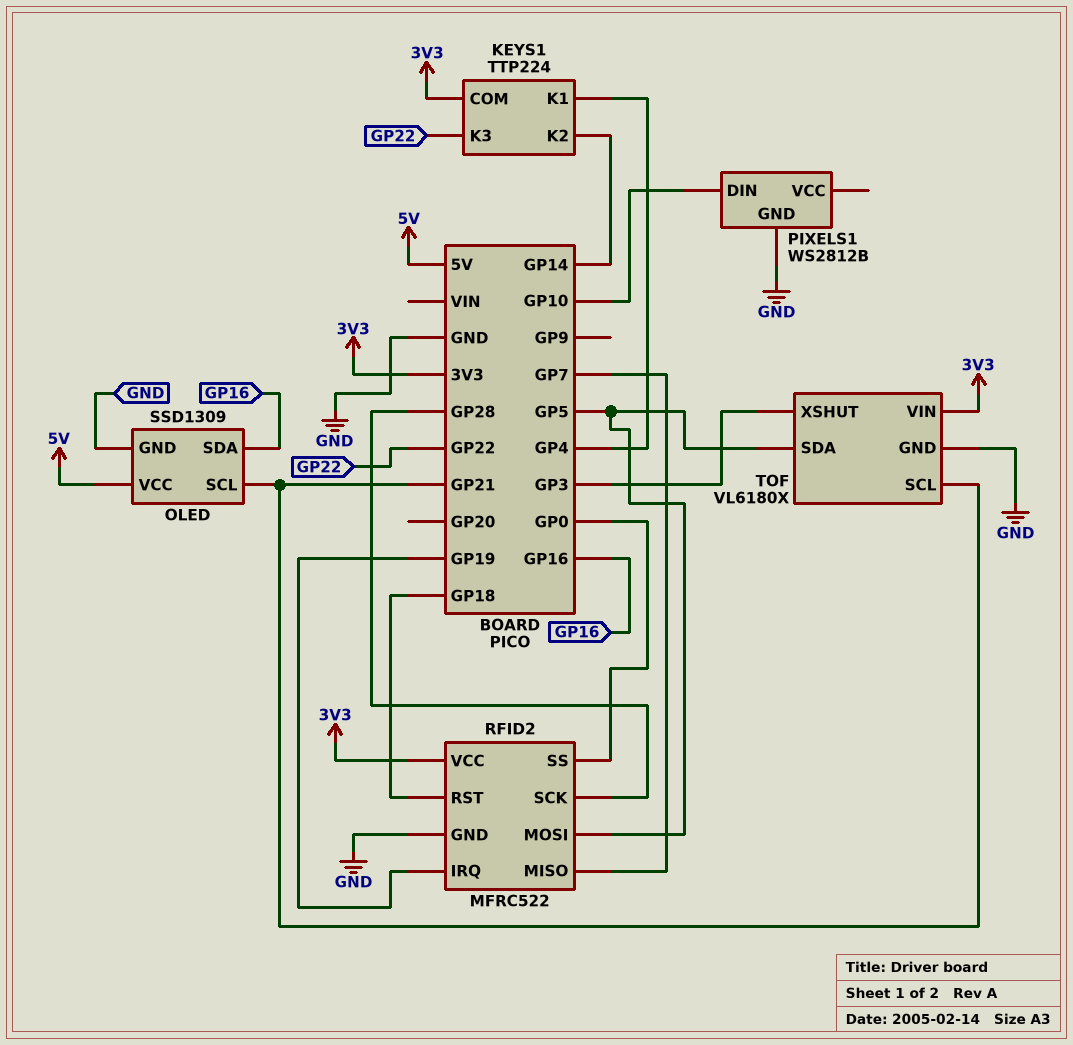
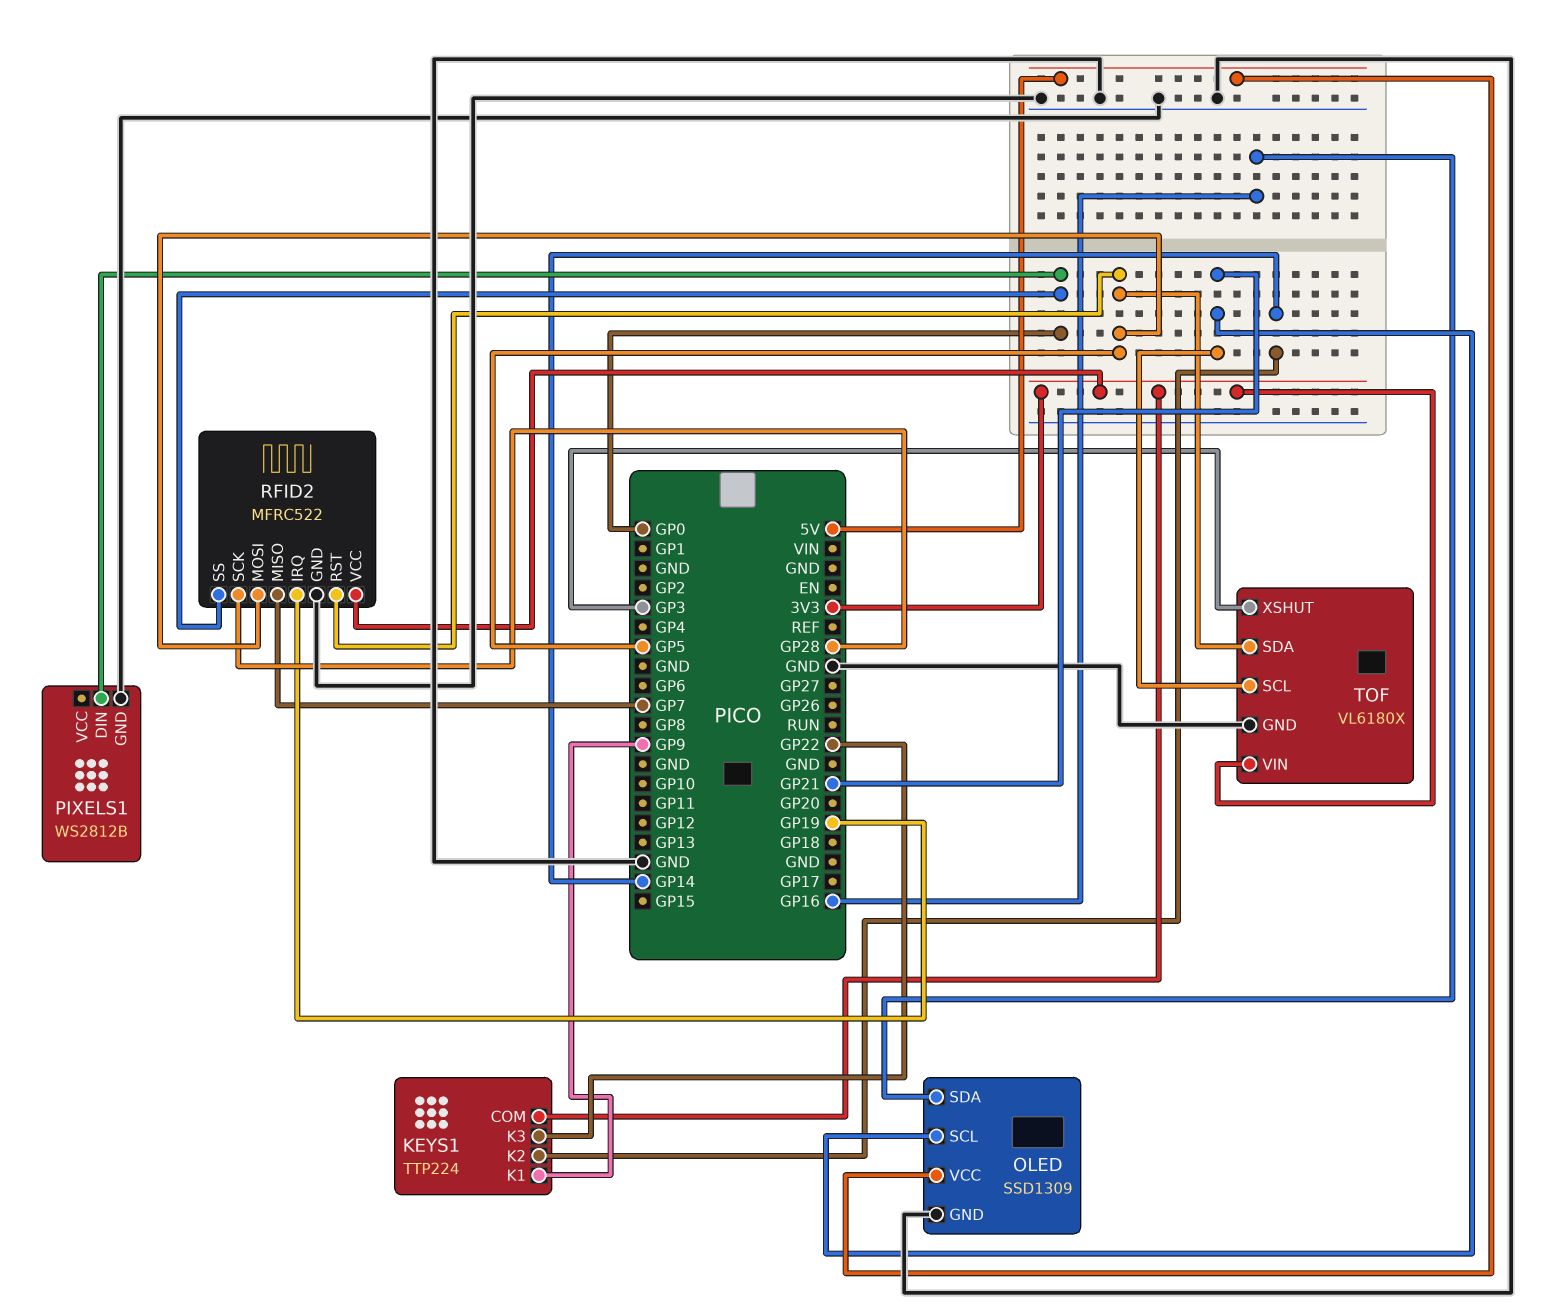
KEYS1 pin K1: GP4 -> GP9
PIXELS1 pin DIN: GP10 -> GP0
RFID2 pin RST: GP18 -> GP5

